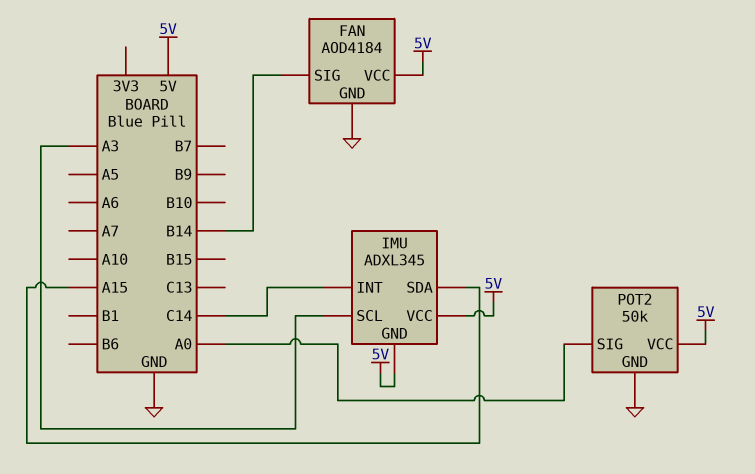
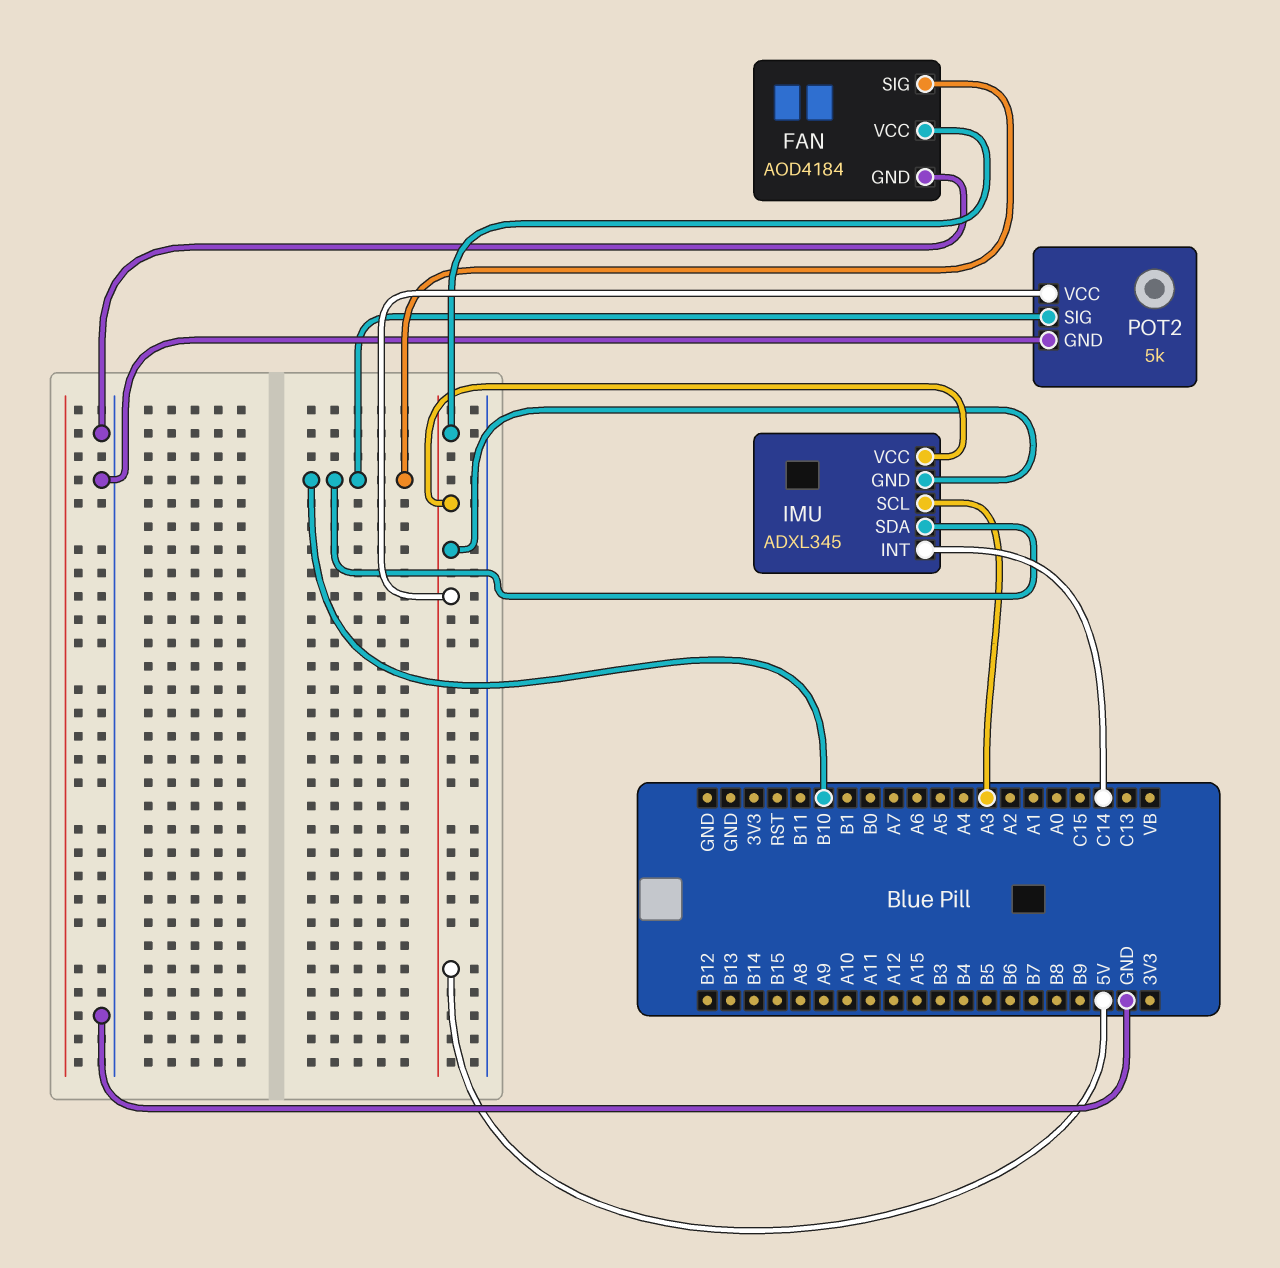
FAN pin SIG: B14 -> B10
IMU pin SDA: A15 -> B10
POT2: 50k -> 5k
POT2 pin SIG: A0 -> B10

